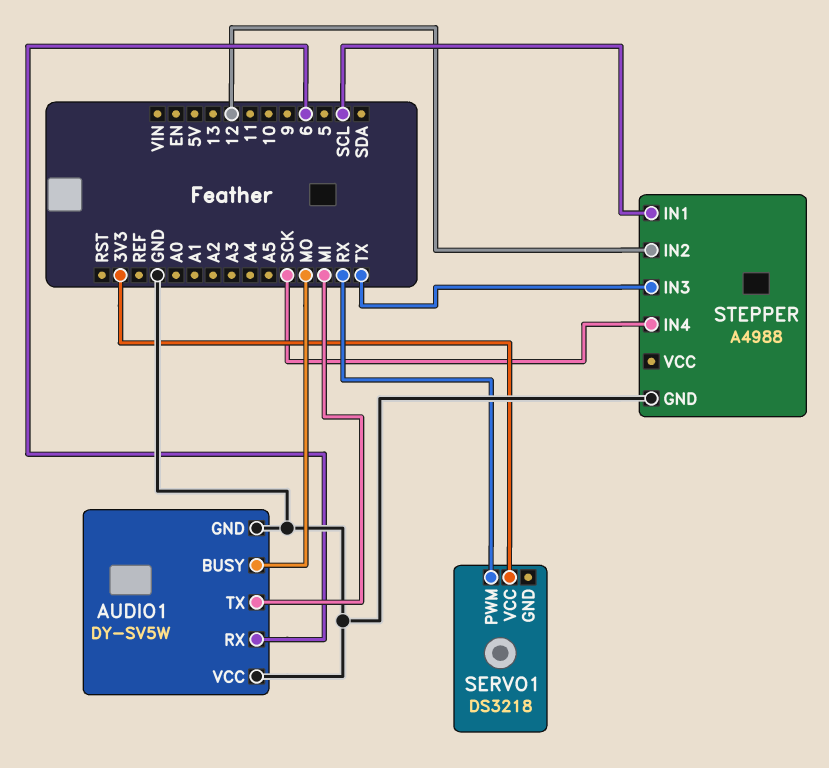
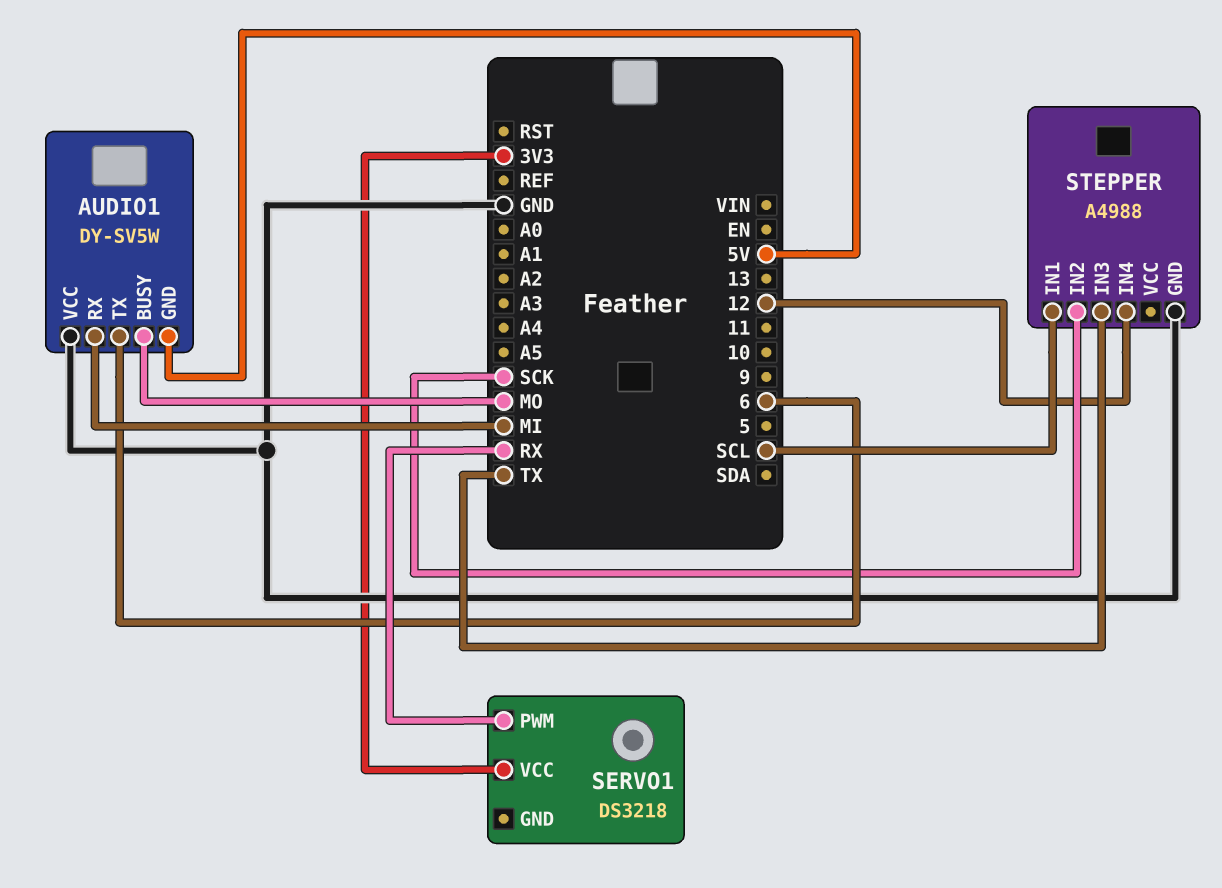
AUDIO1 pin GND: GND -> 5V
AUDIO1 pin RX: 6 -> MI
AUDIO1 pin TX: MI -> 6
STEPPER pin IN2: 12 -> SCK
STEPPER pin IN4: SCK -> 12

